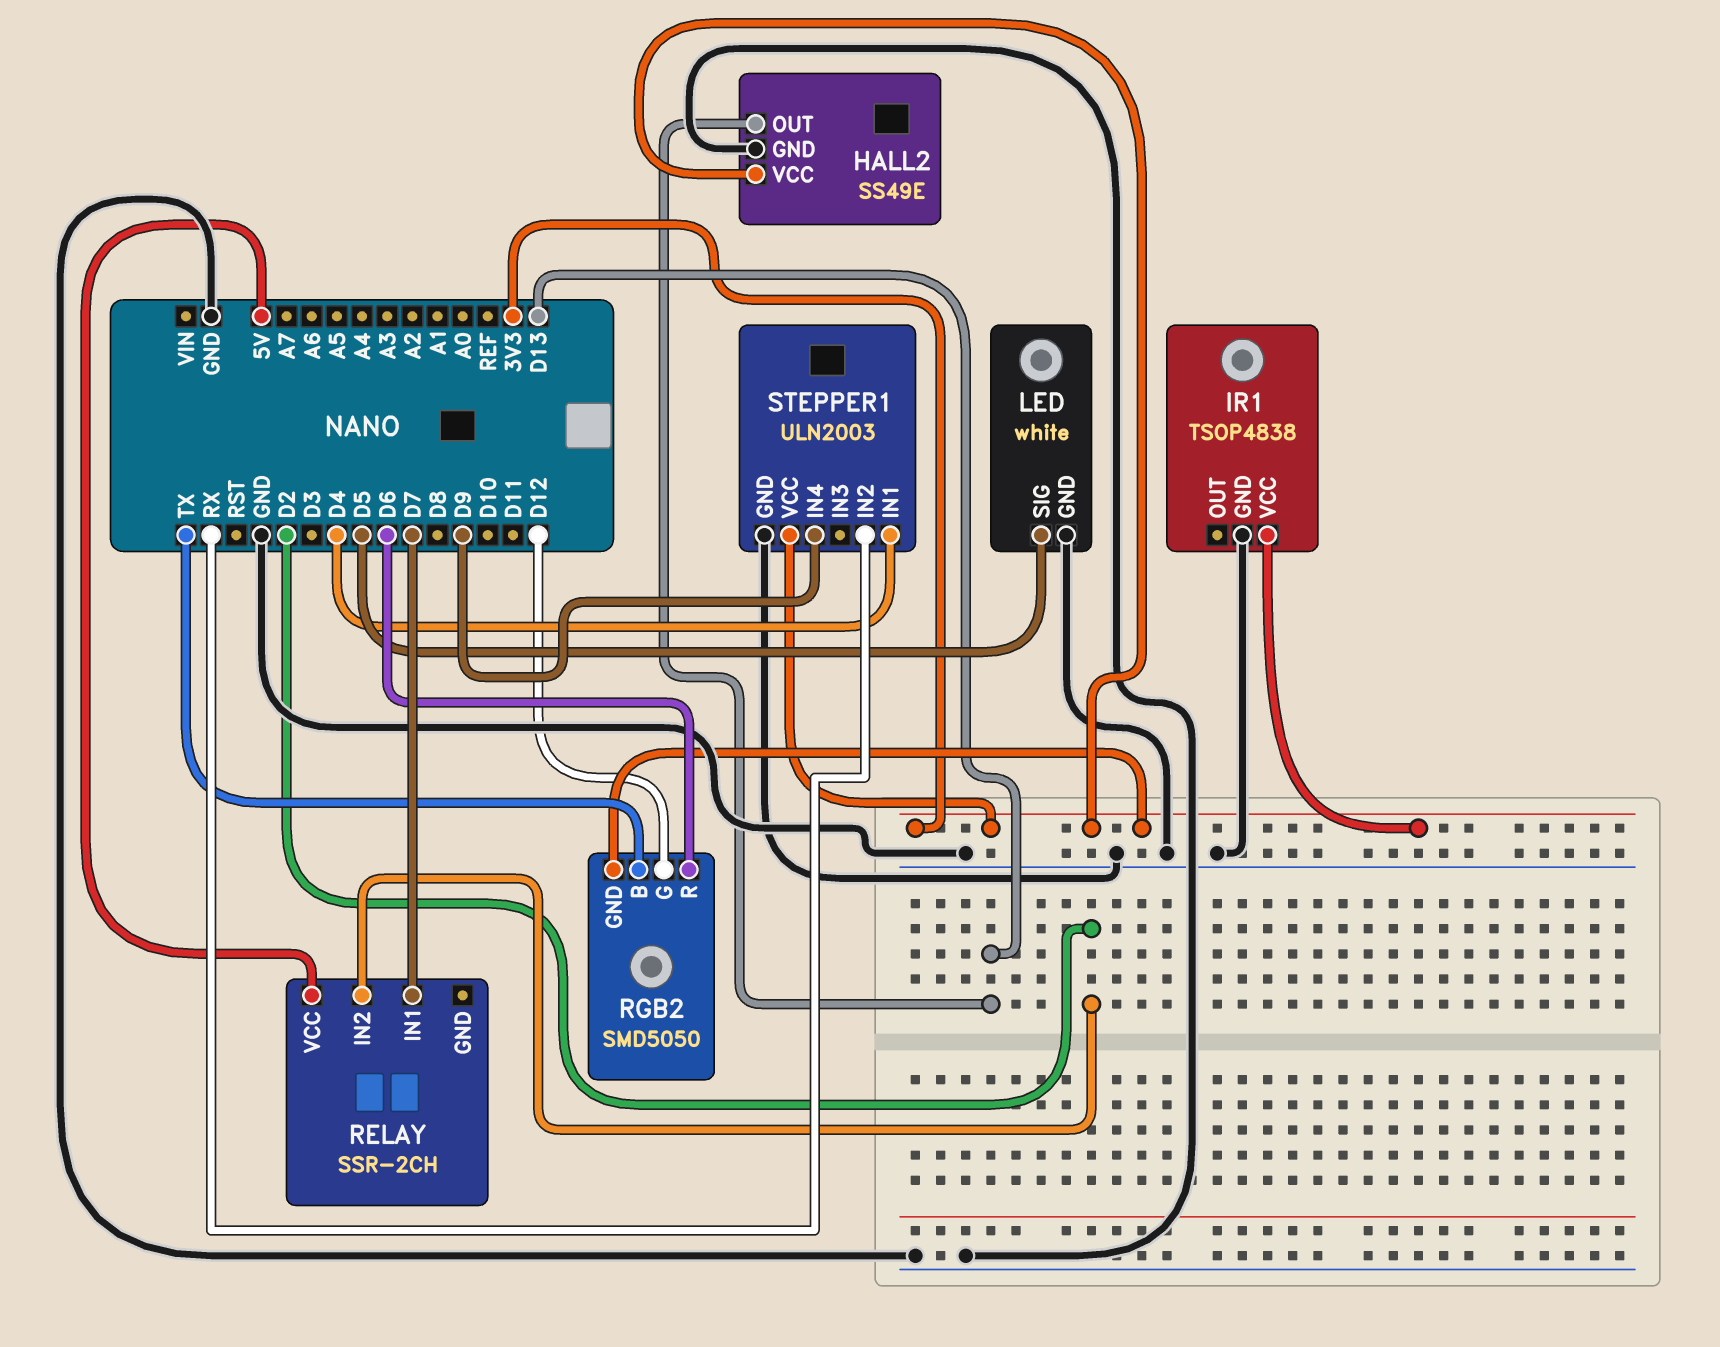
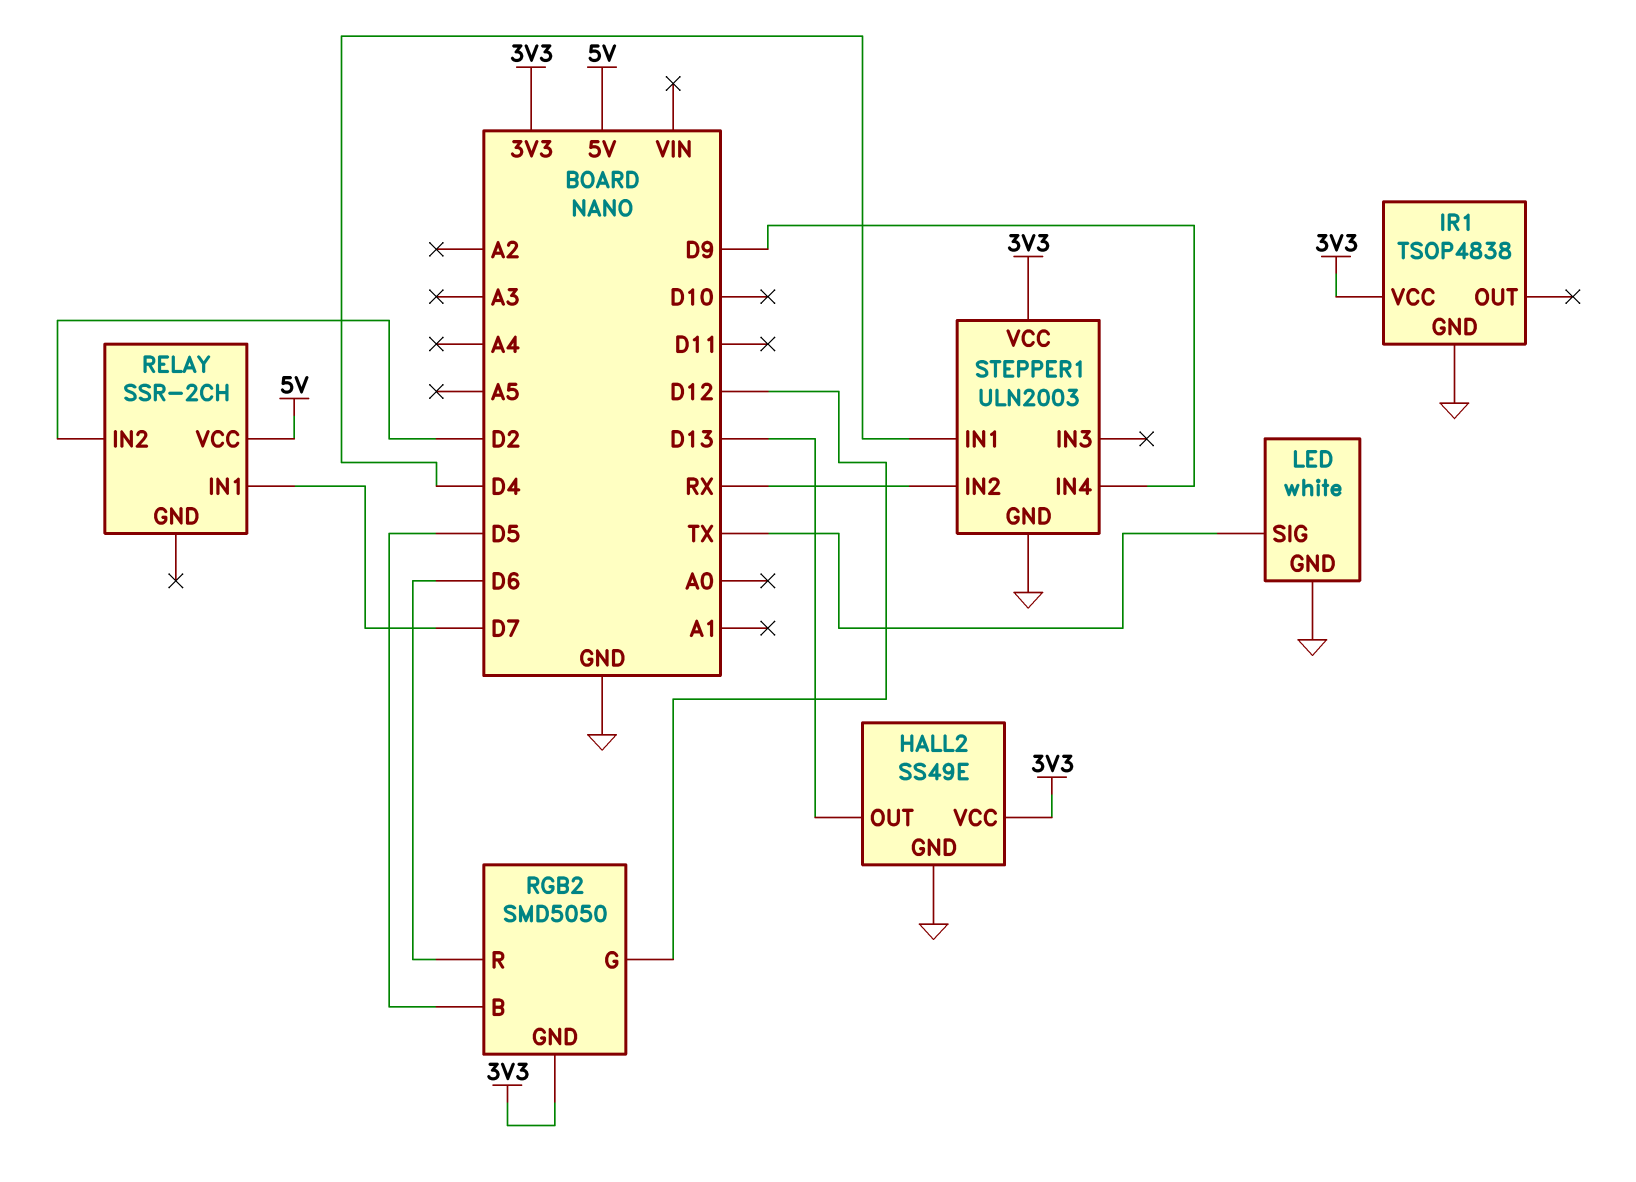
LED pin SIG: D5 -> TX
RGB2 pin B: TX -> D5

